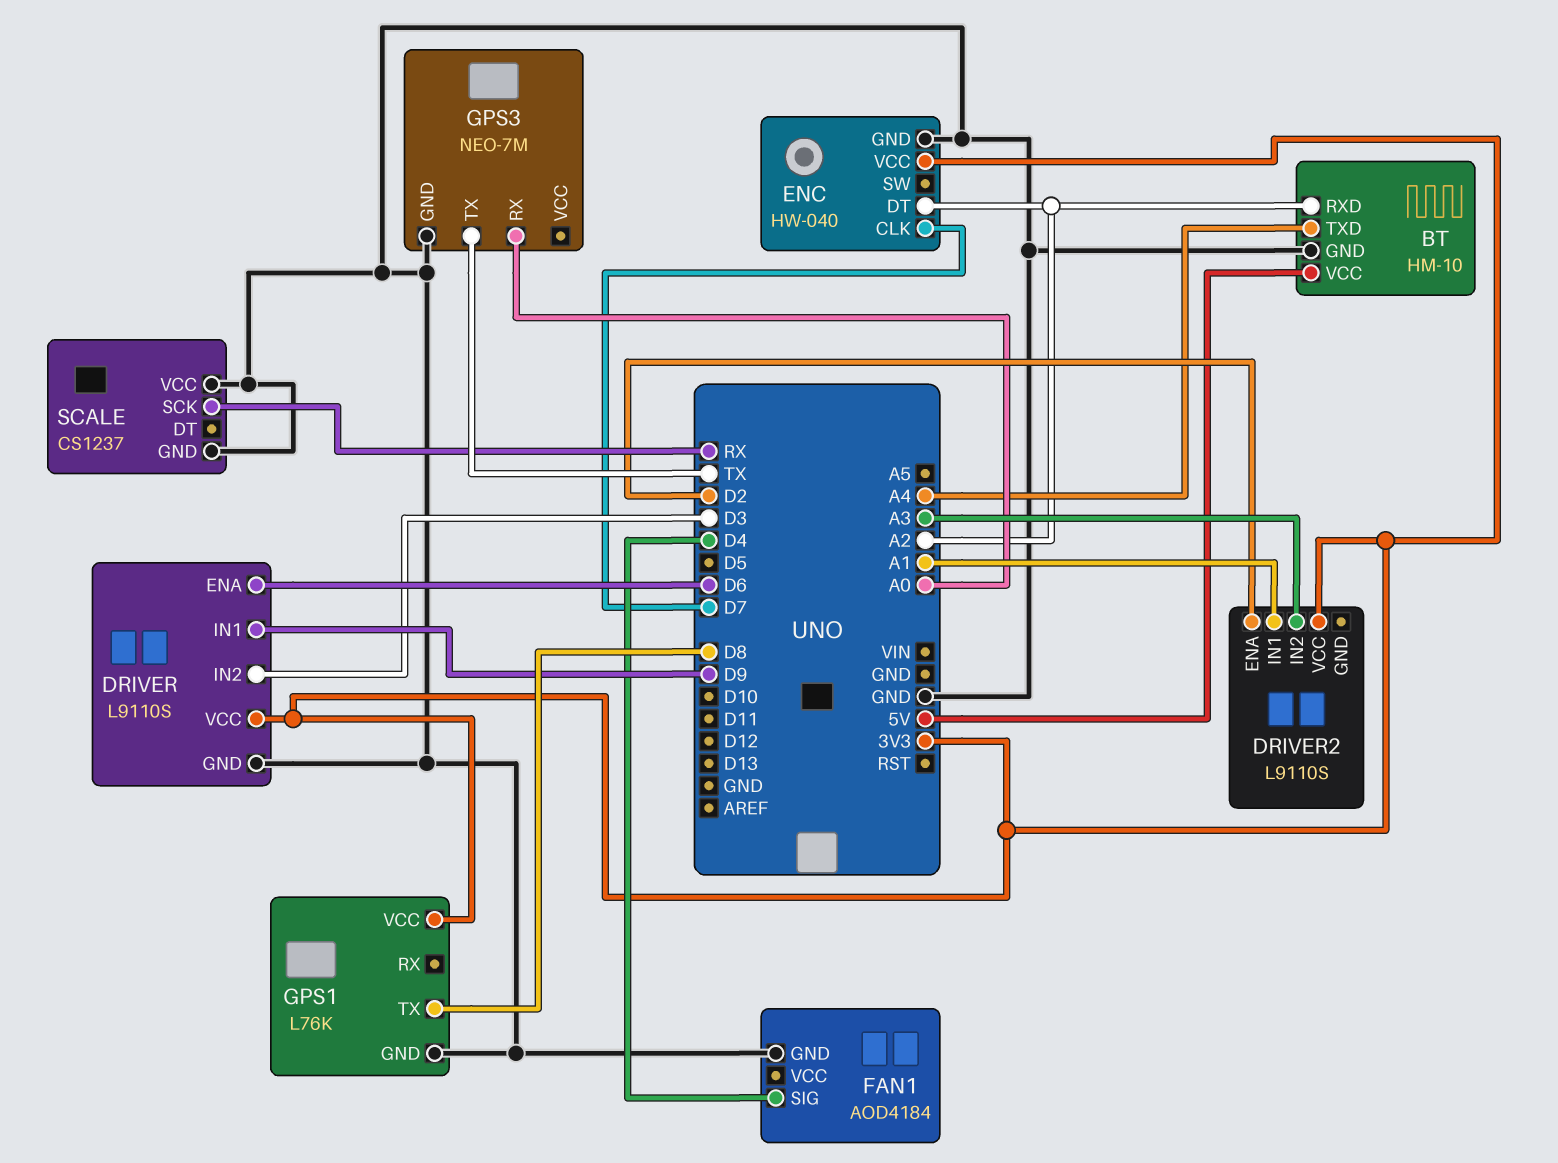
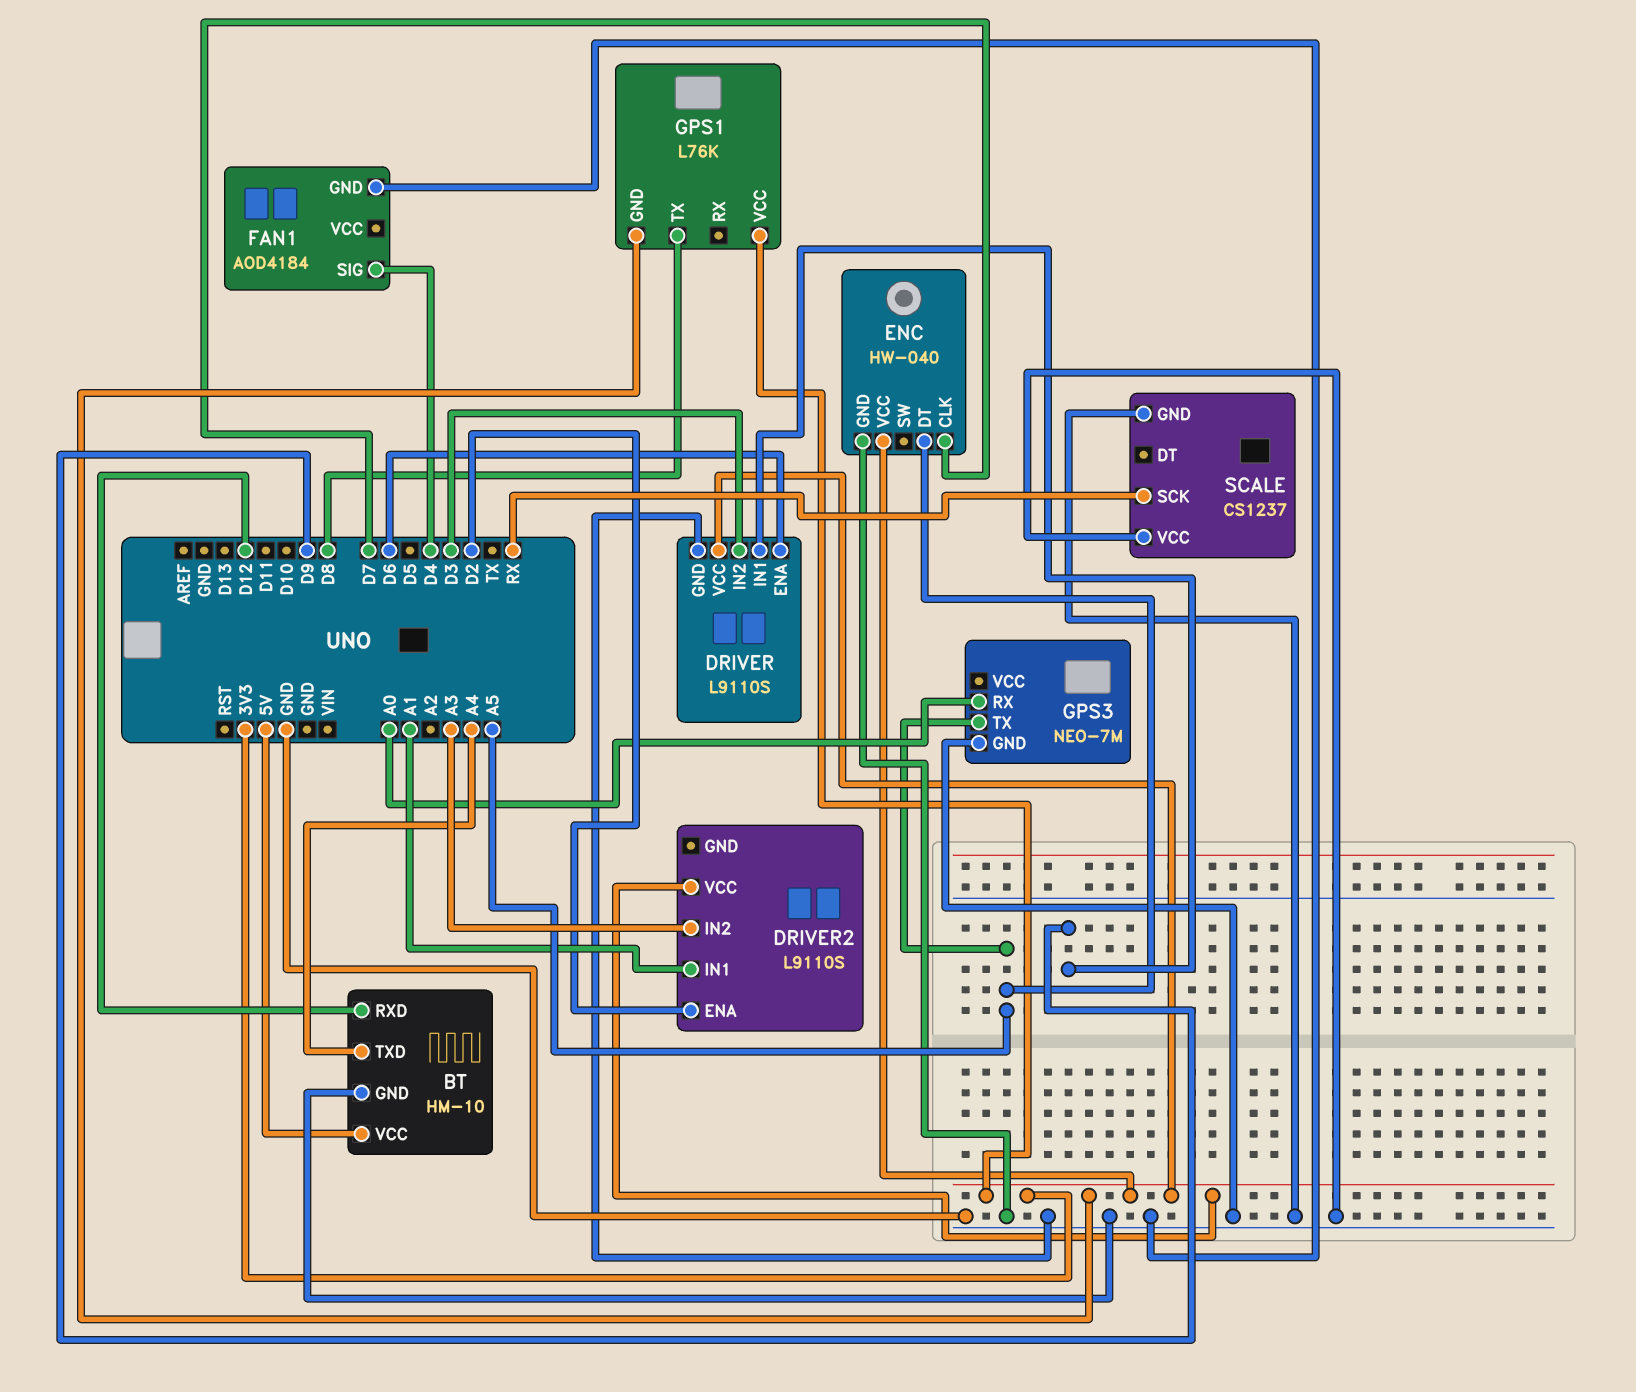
BT pin RXD: A2 -> D12
ENC pin DT: A2 -> A5
GPS1 pin GND: GND -> 3V3
GPS3 pin TX: TX -> A5

